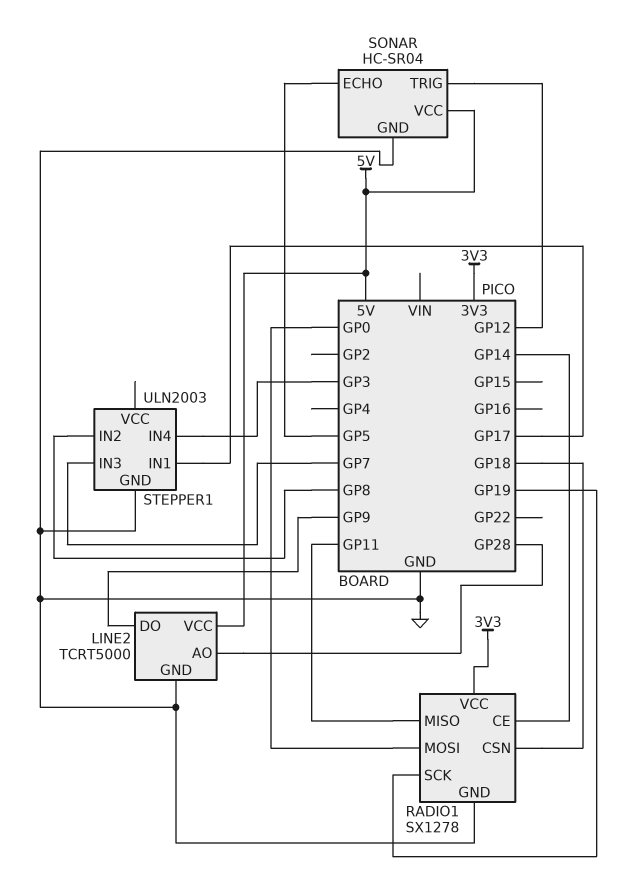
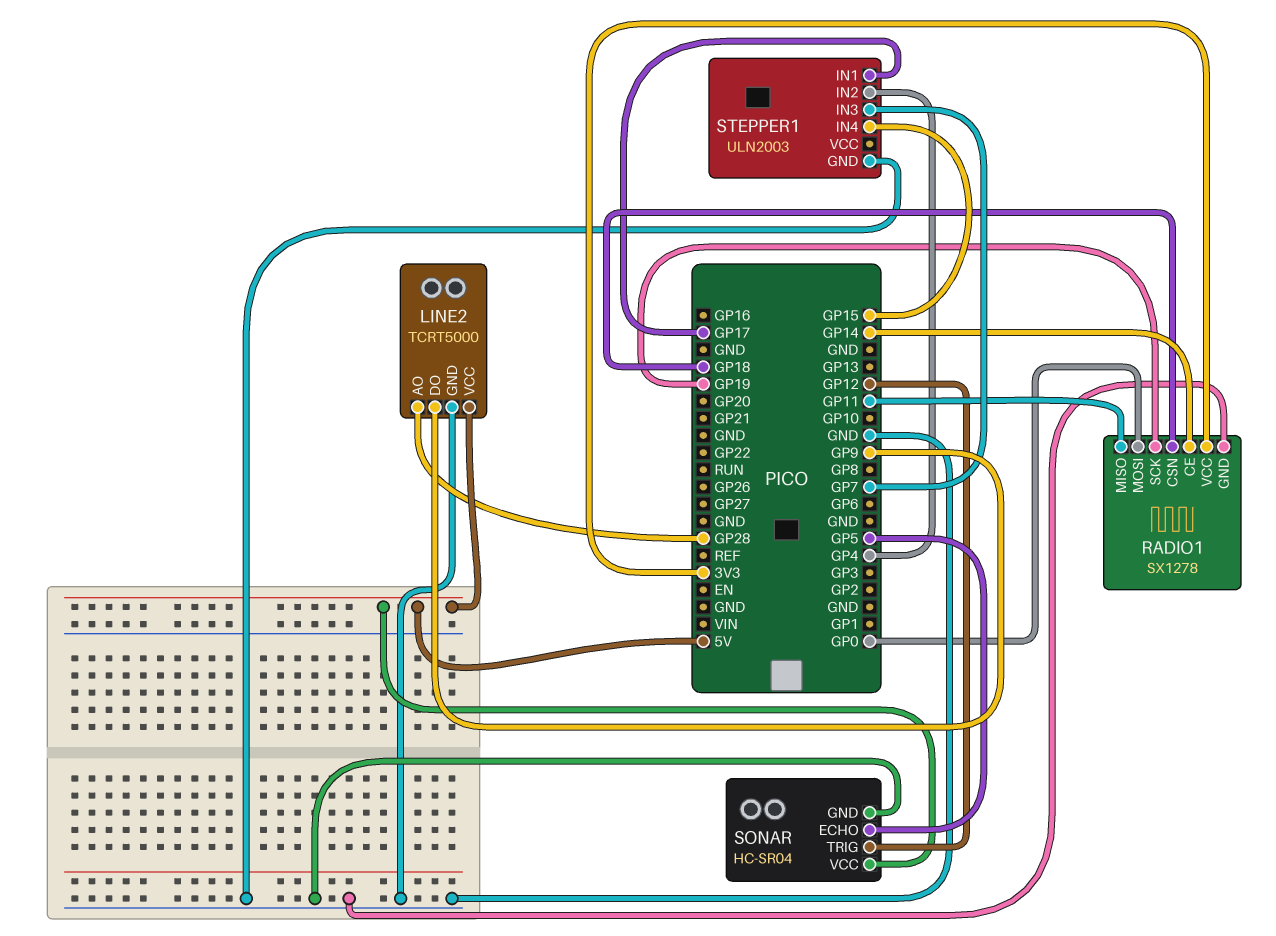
STEPPER1 pin IN2: GP8 -> GP4
STEPPER1 pin IN4: GP3 -> GP15

